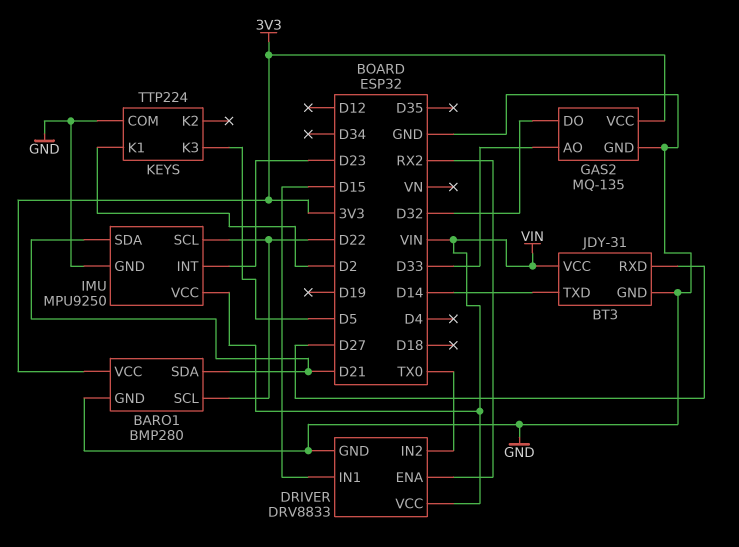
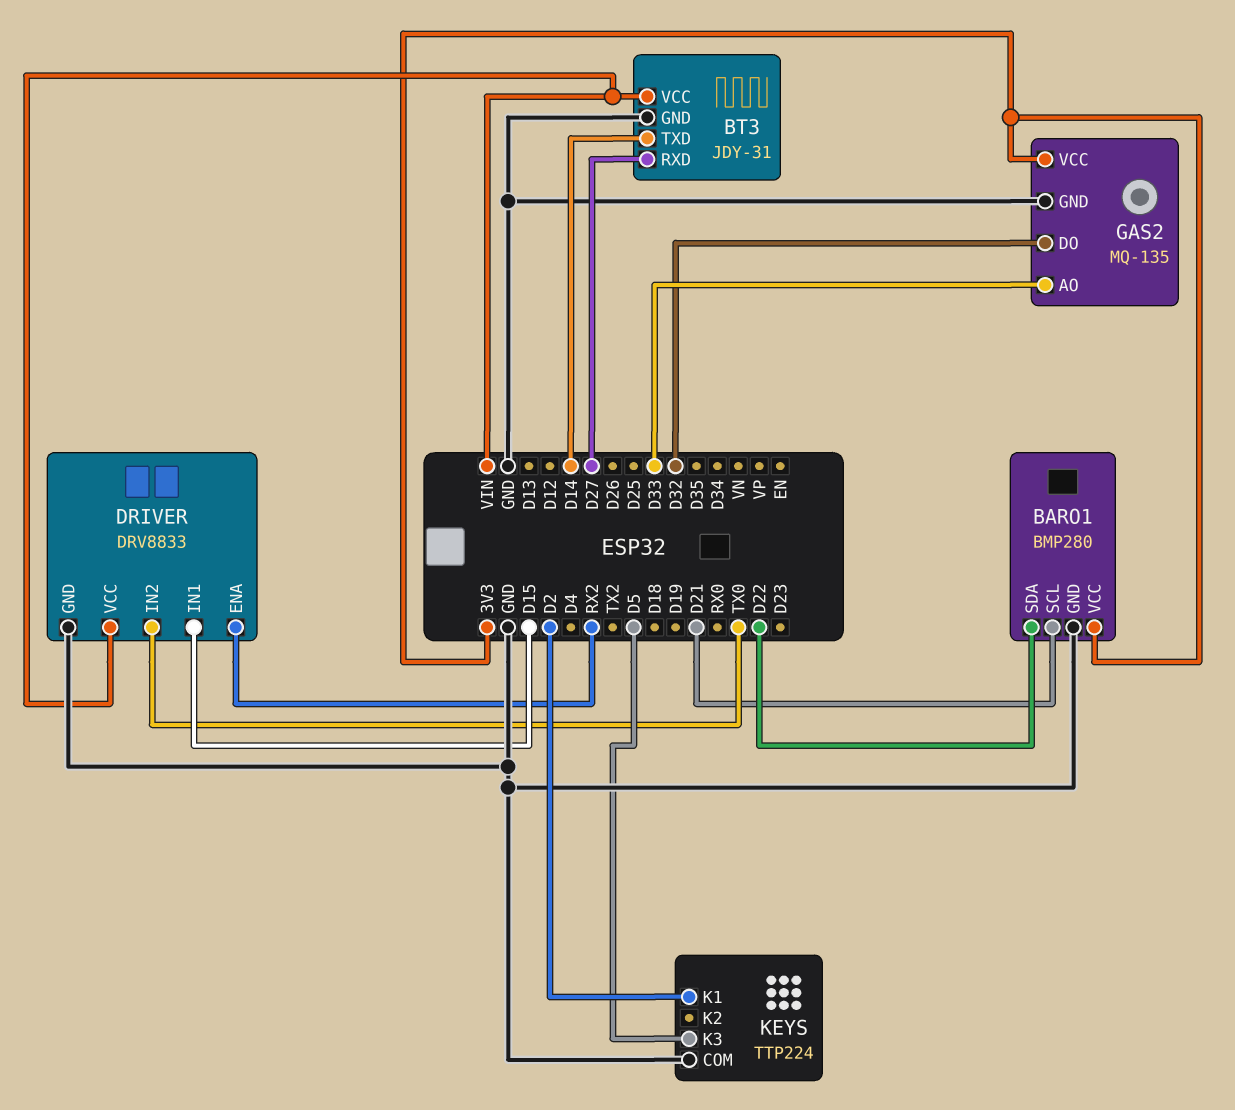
BARO1 pin SCL: D22 -> D21
BARO1 pin SDA: D21 -> D22
IMU: MPU9250 -> none
IMU pin GND: GND -> none
IMU pin INT: D23 -> none
IMU pin SCL: D22 -> none
IMU pin SDA: D21 -> none
IMU pin VCC: VIN -> none

